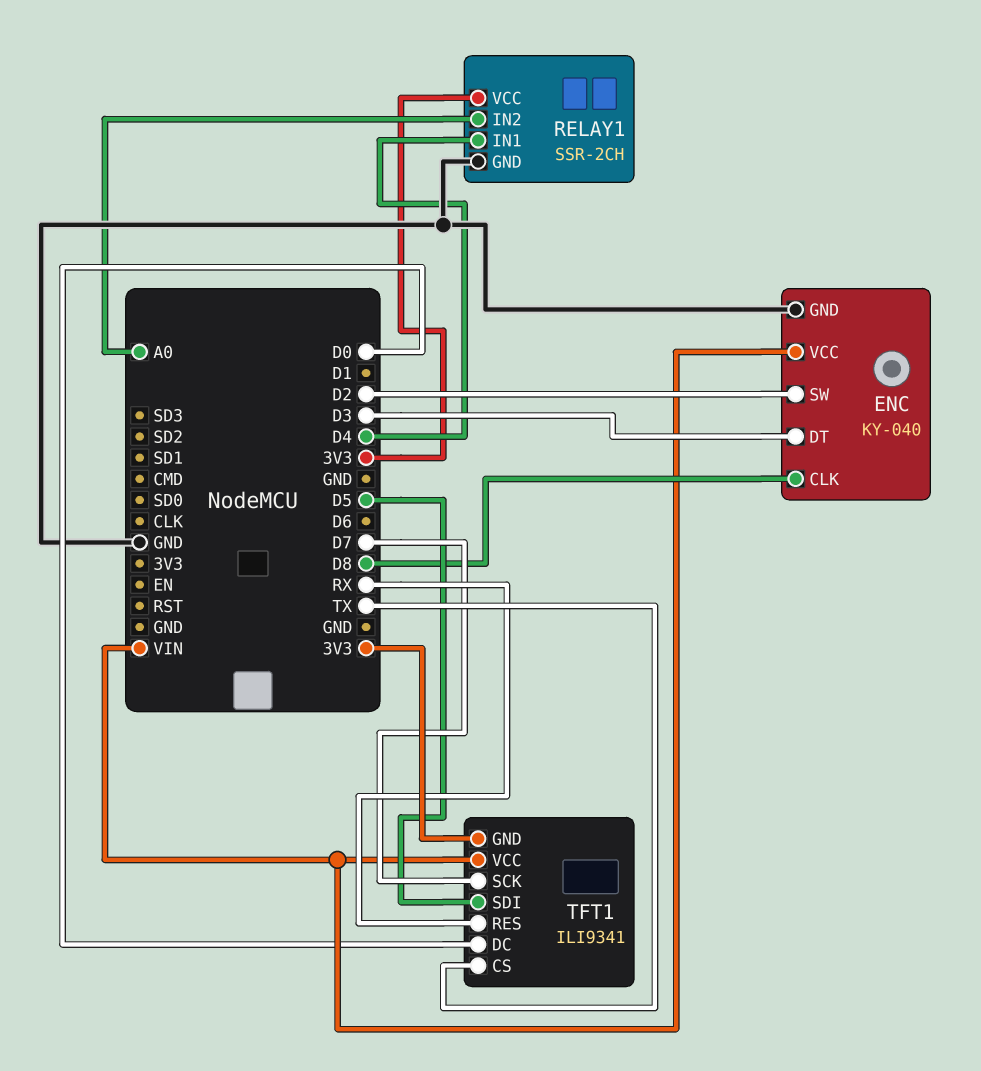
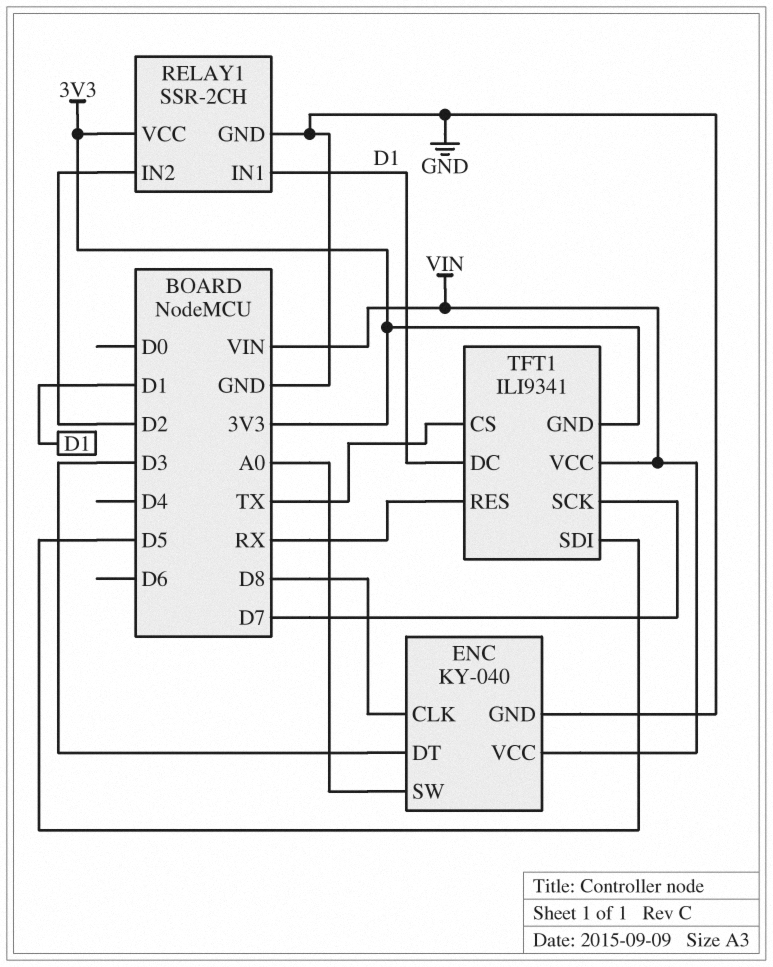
ENC pin SW: D2 -> A0
RELAY1 pin IN1: D4 -> D1
RELAY1 pin IN2: A0 -> D2
TFT1 pin DC: D0 -> D1

